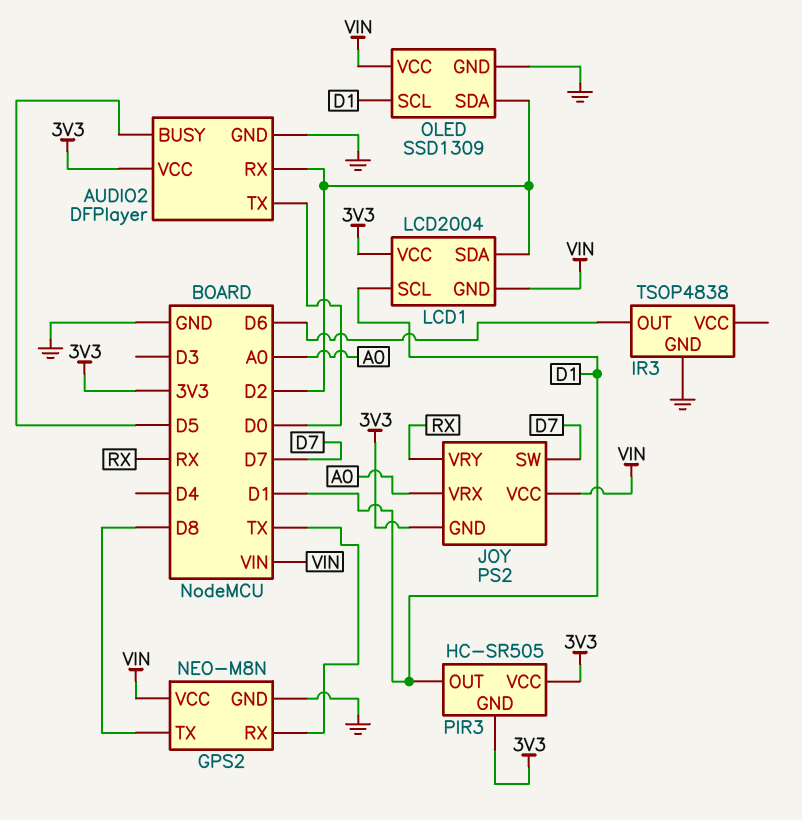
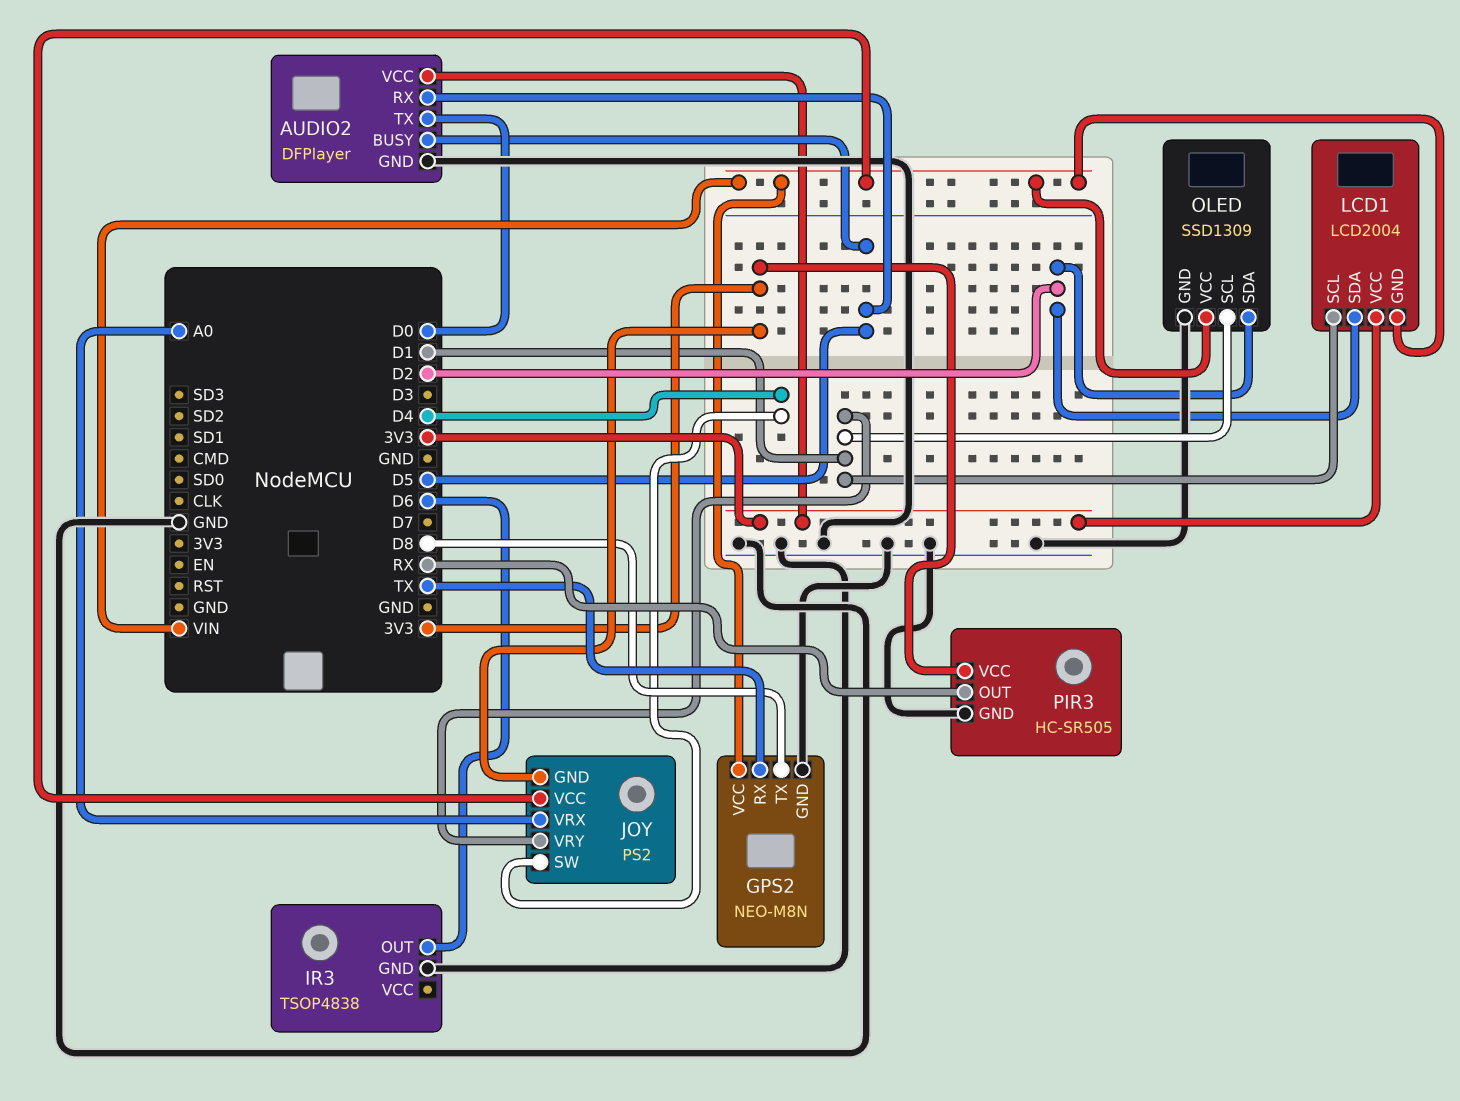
AUDIO2 pin RX: D2 -> D5
JOY pin SW: D7 -> D4
JOY pin VRY: RX -> D1
PIR3 pin GND: 3V3 -> GND
PIR3 pin OUT: D1 -> RX

